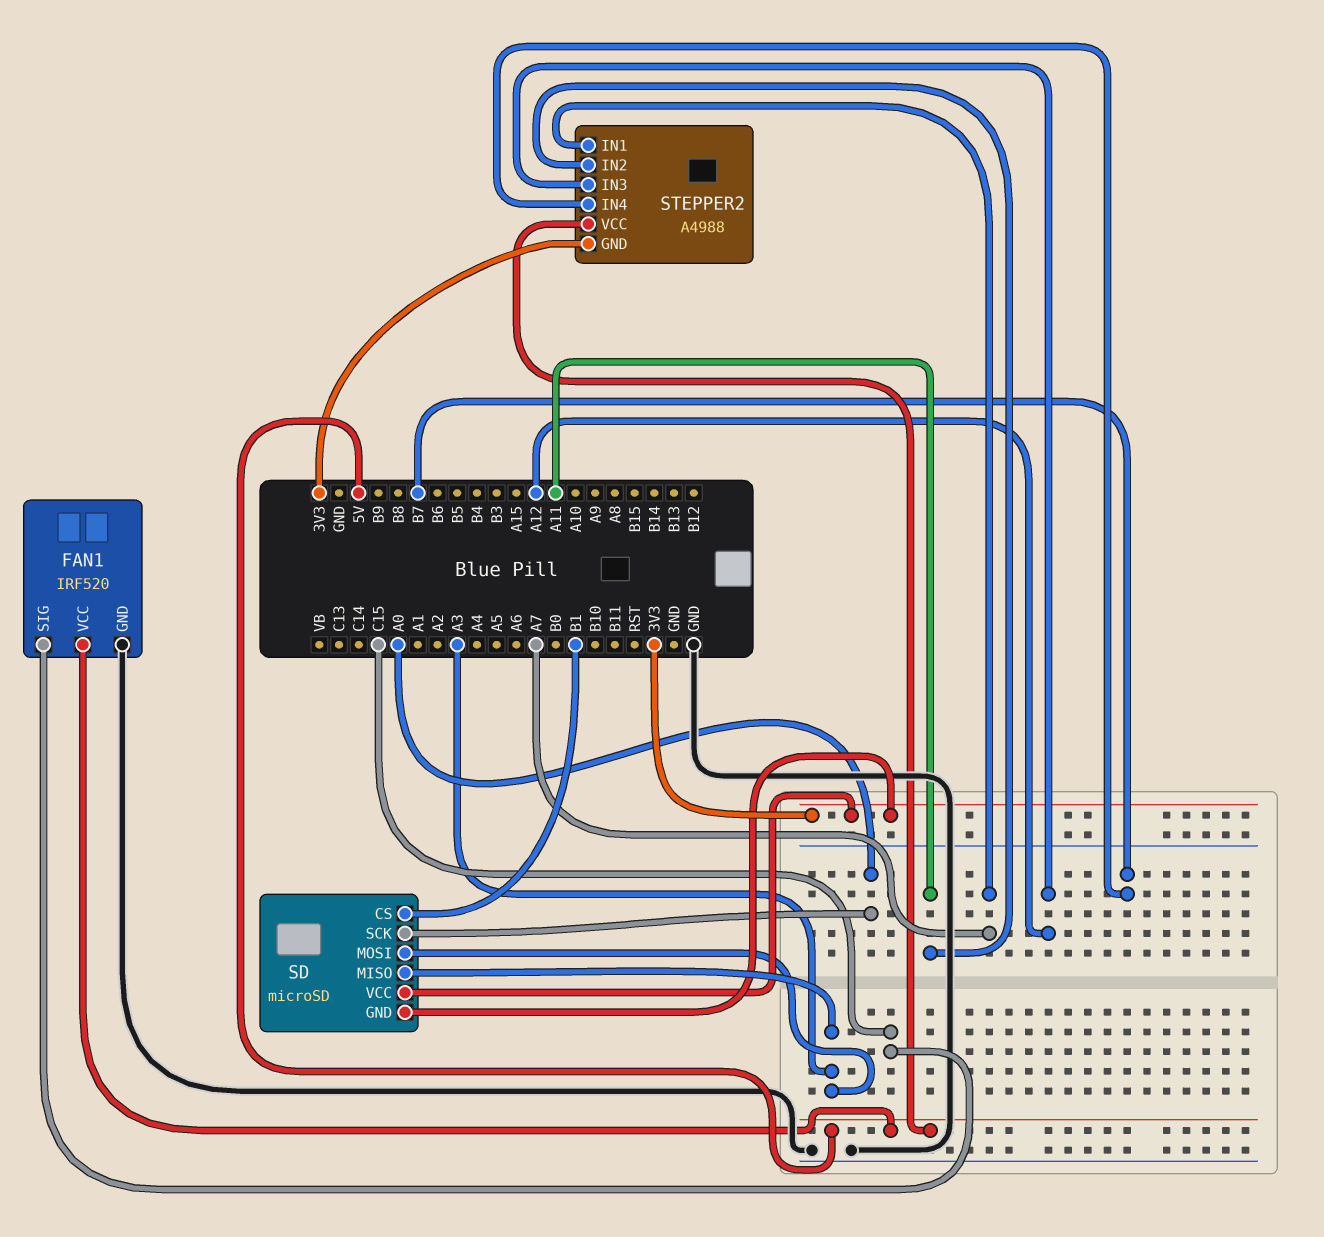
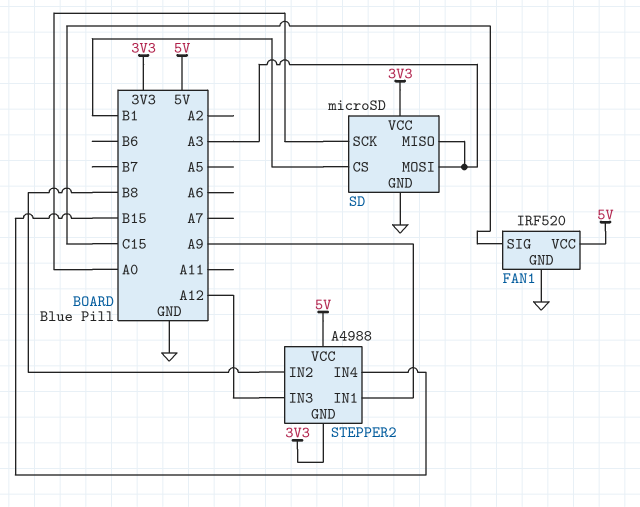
SD pin GND: 3V3 -> GND
STEPPER2 pin IN1: A7 -> A9
STEPPER2 pin IN2: A11 -> B8
STEPPER2 pin IN4: B7 -> B15

